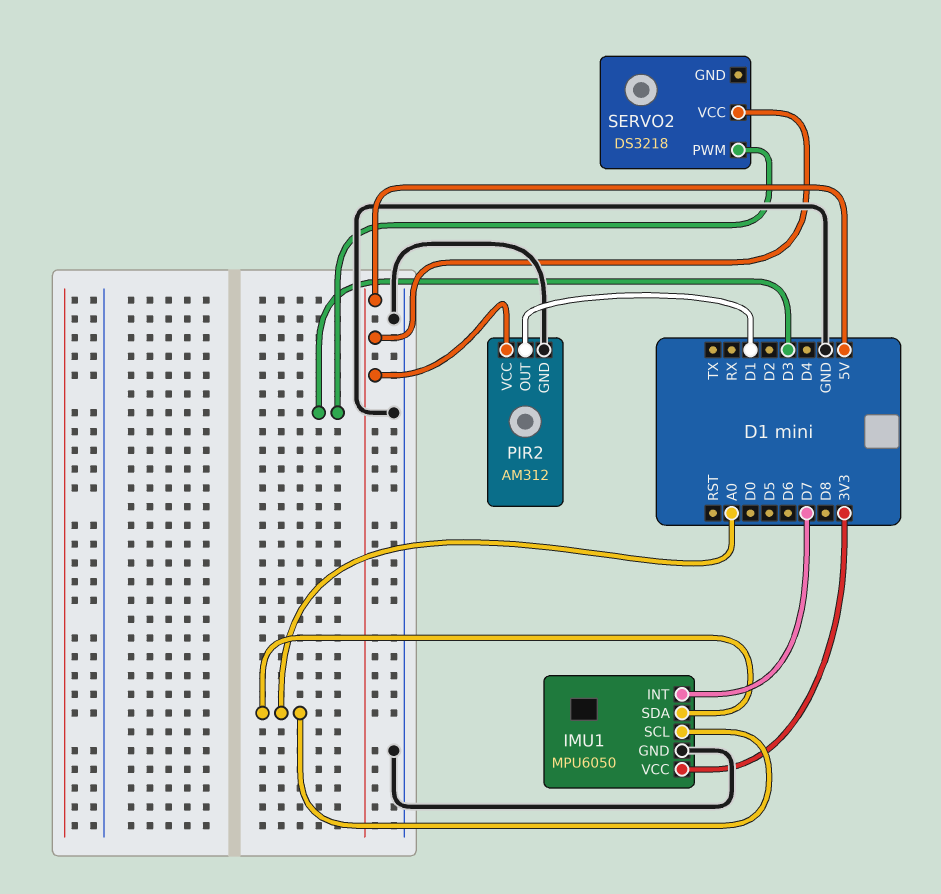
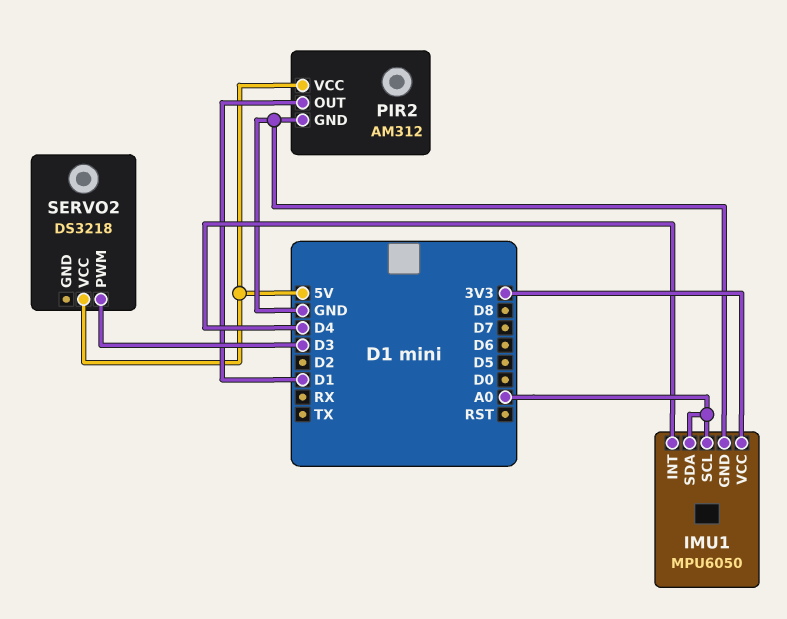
IMU1 pin INT: D7 -> D4

